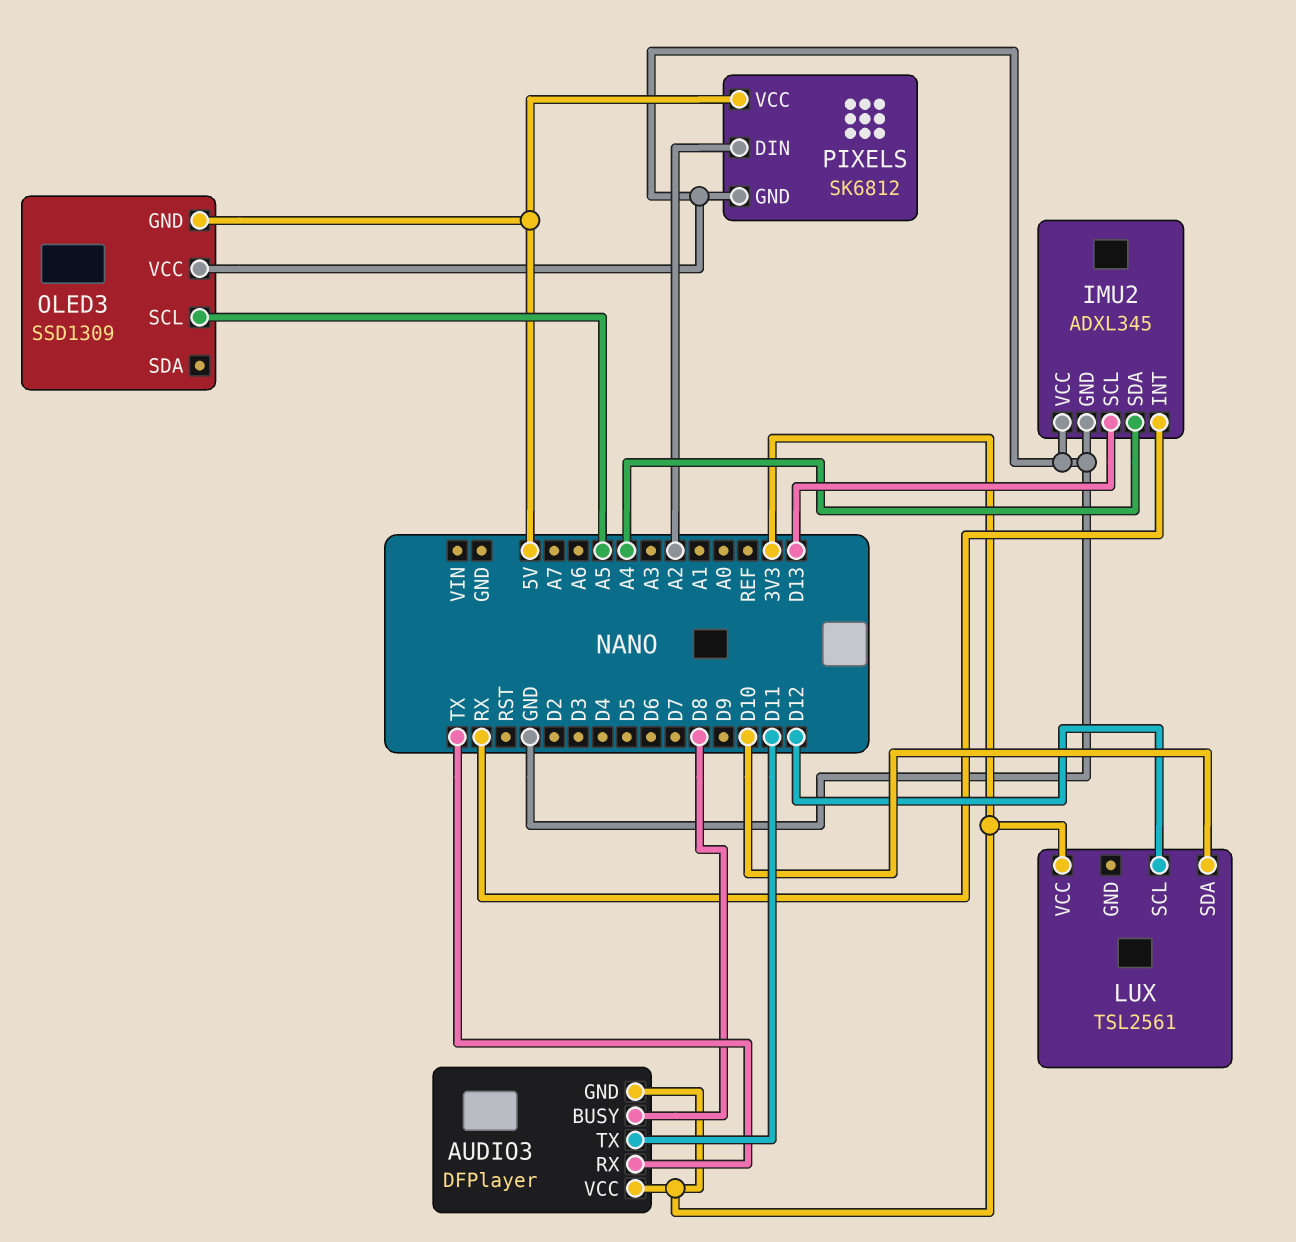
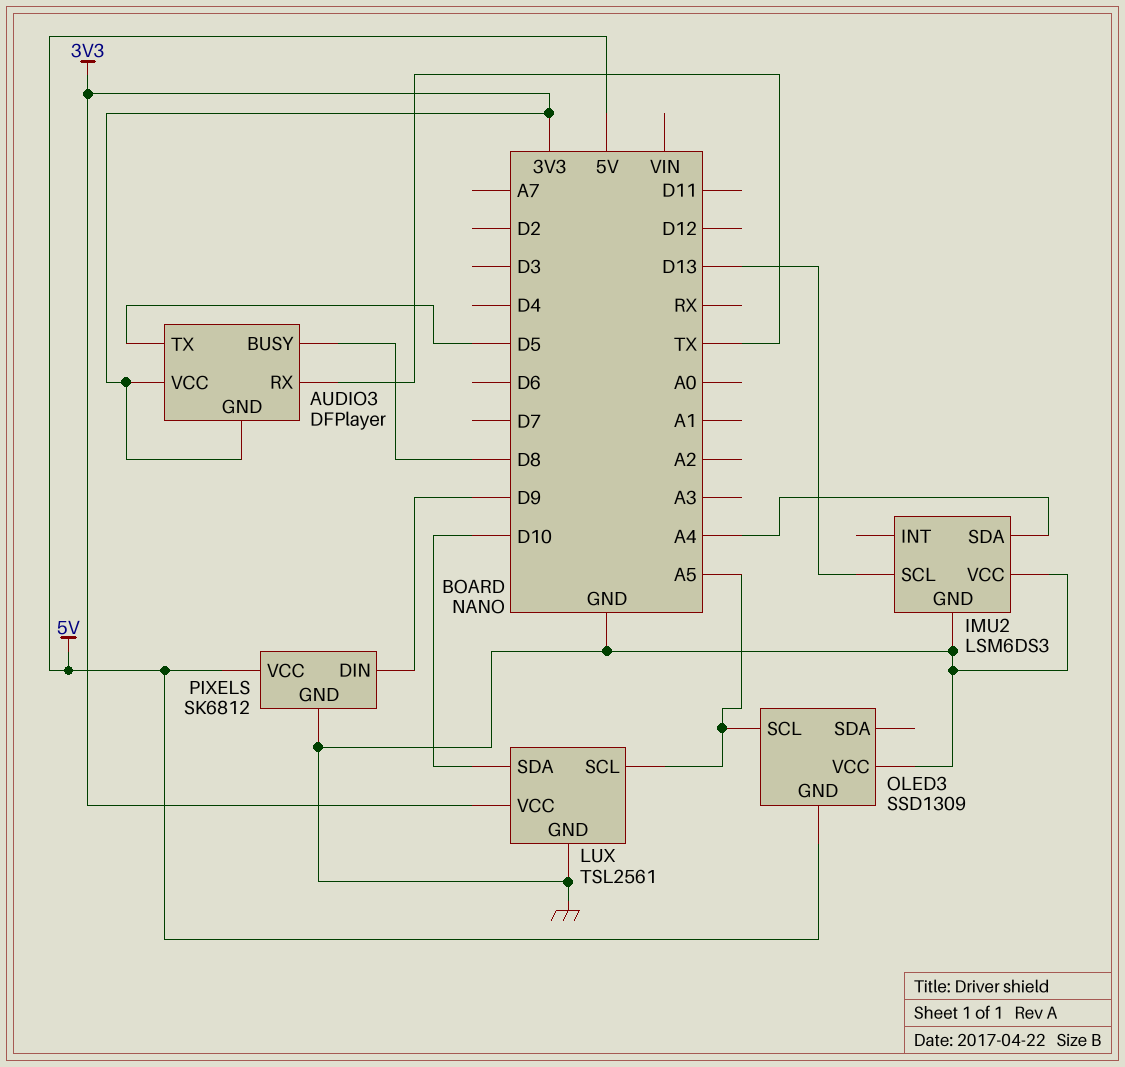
AUDIO3 pin TX: D11 -> D5
IMU2: ADXL345 -> LSM6DS3
IMU2 pin INT: RX -> none
LUX pin GND: none -> GND
LUX pin SCL: D12 -> A5
PIXELS pin DIN: A2 -> D9

